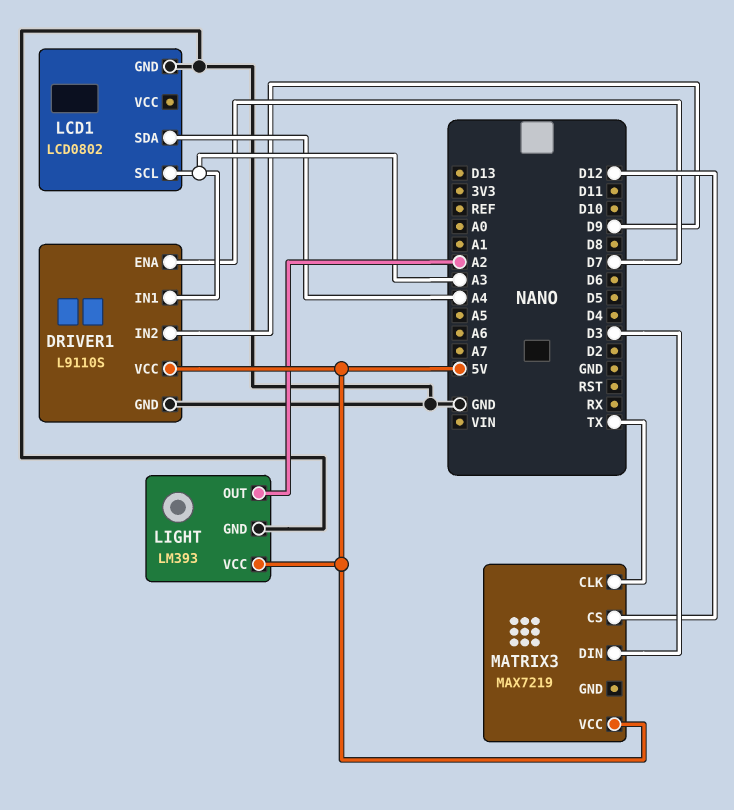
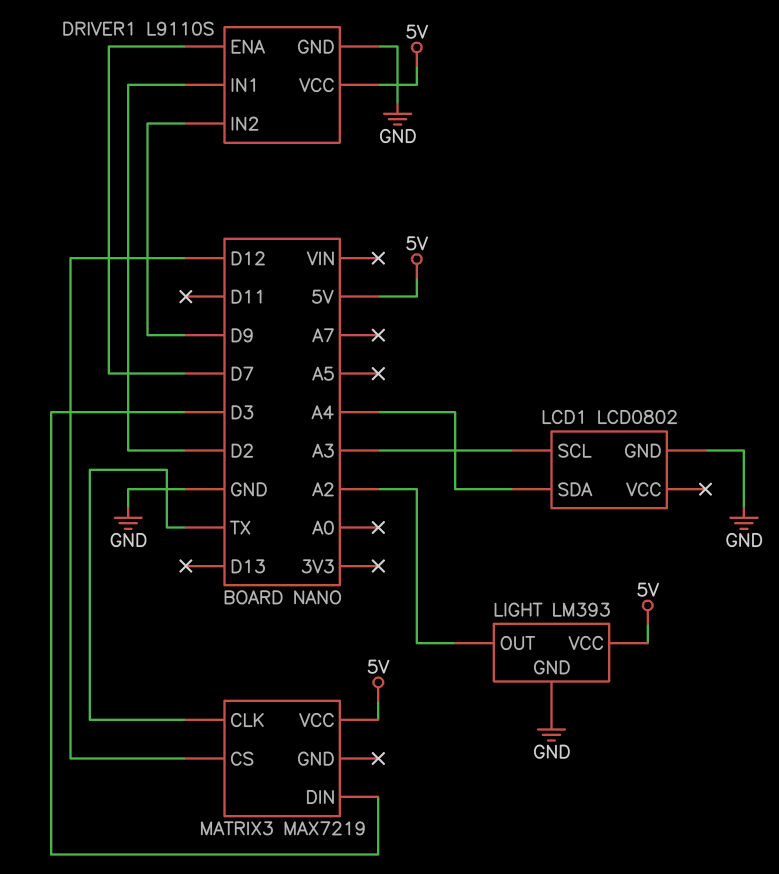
DRIVER1 pin IN1: A3 -> D2

